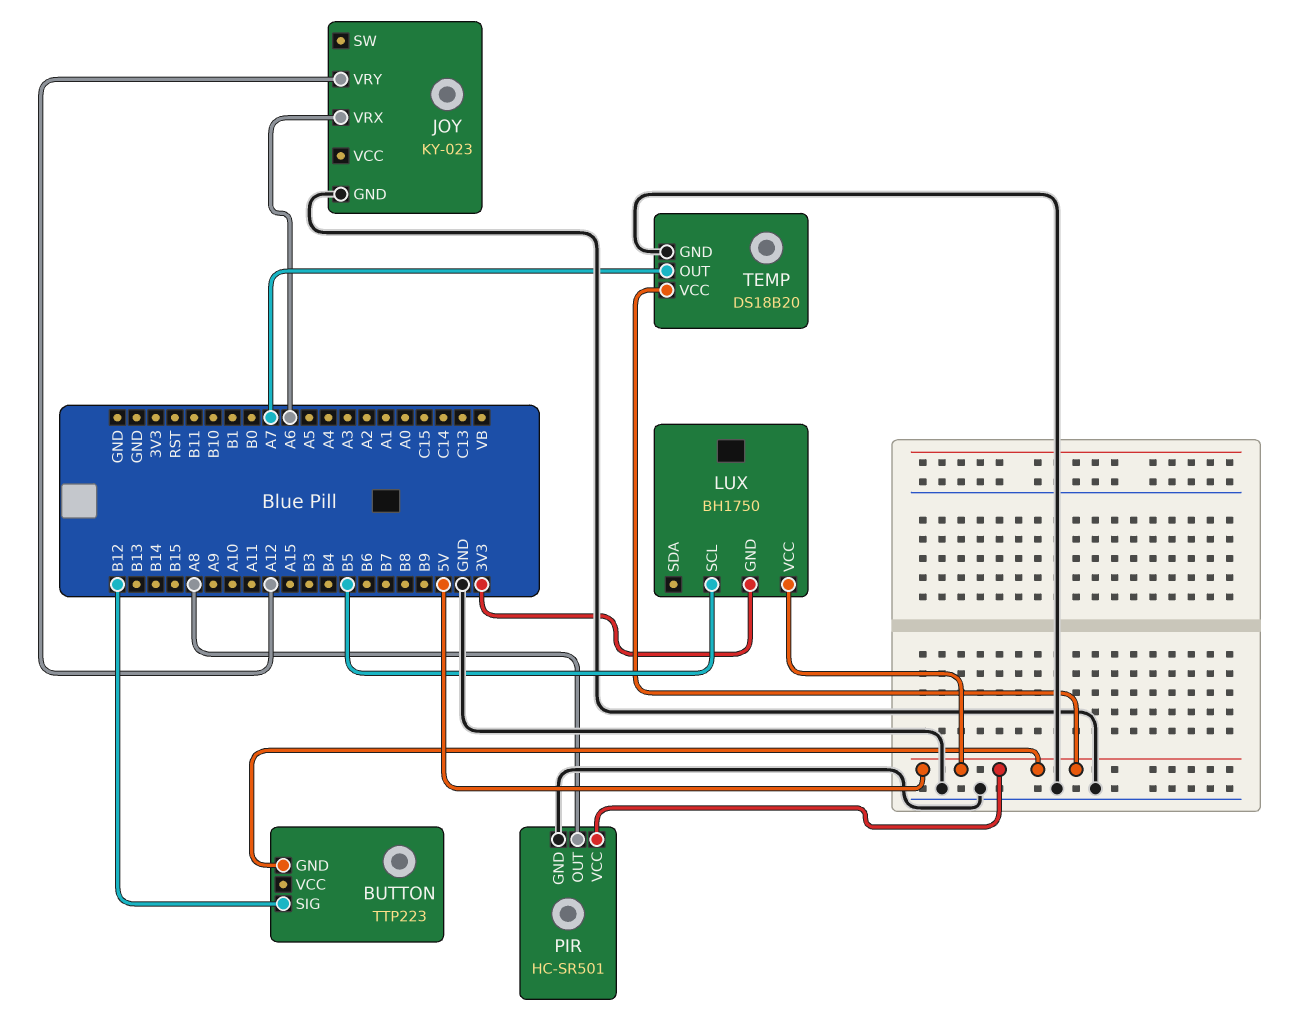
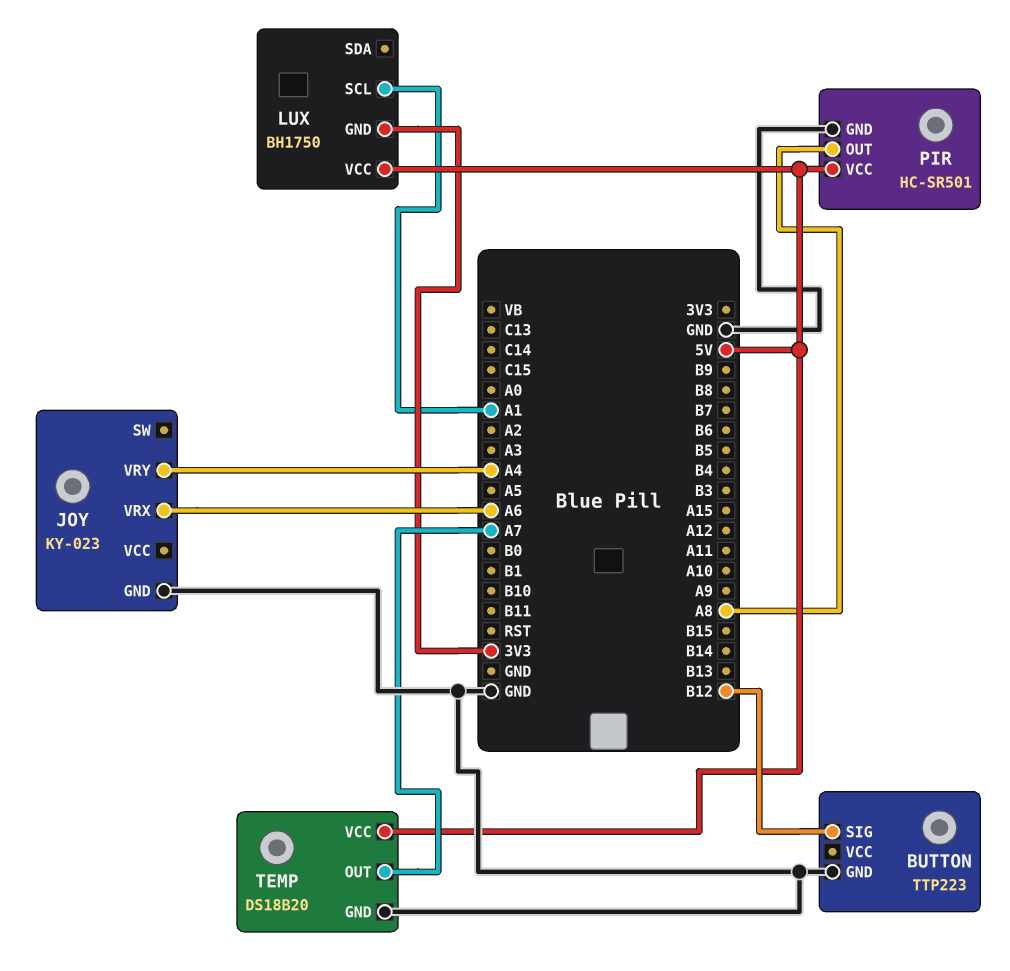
BUTTON pin GND: 5V -> GND
JOY pin VRY: A12 -> A4
LUX pin SCL: B5 -> A1

